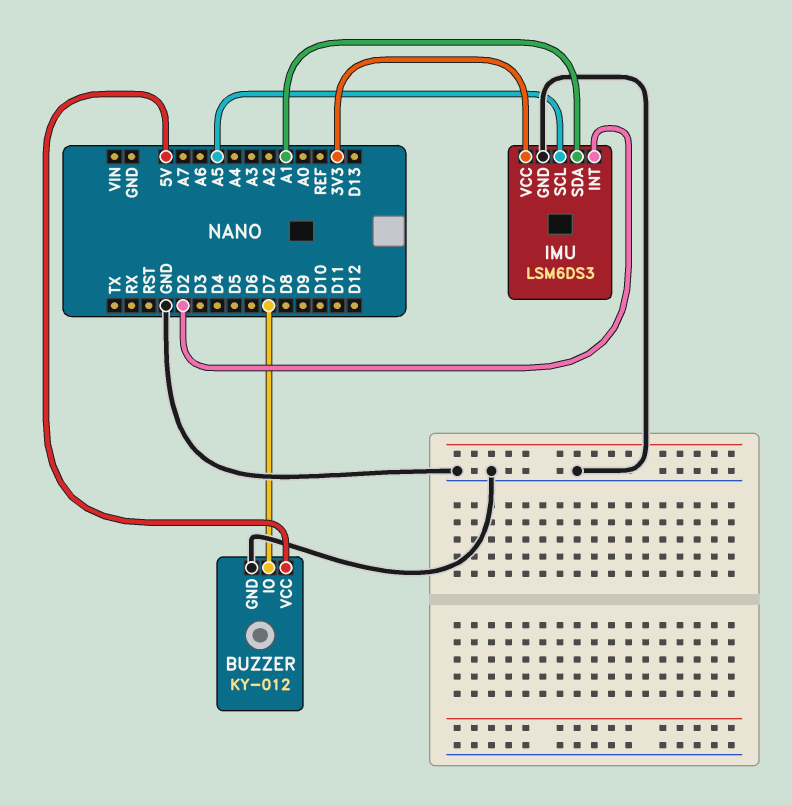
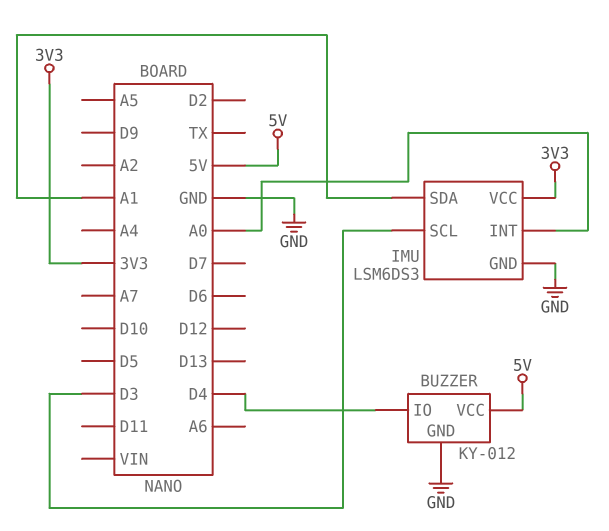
BUZZER pin IO: D7 -> D4
IMU pin INT: D2 -> A0
IMU pin SCL: A5 -> D3

